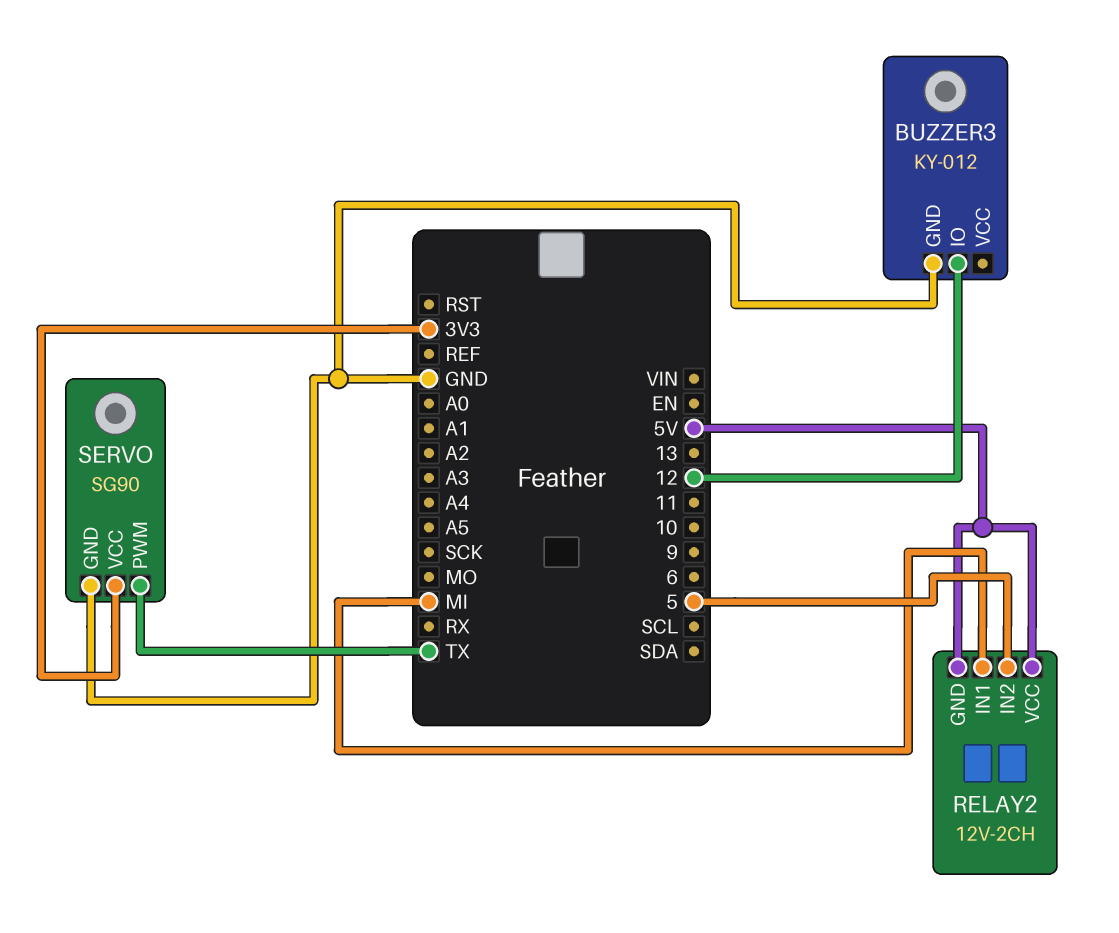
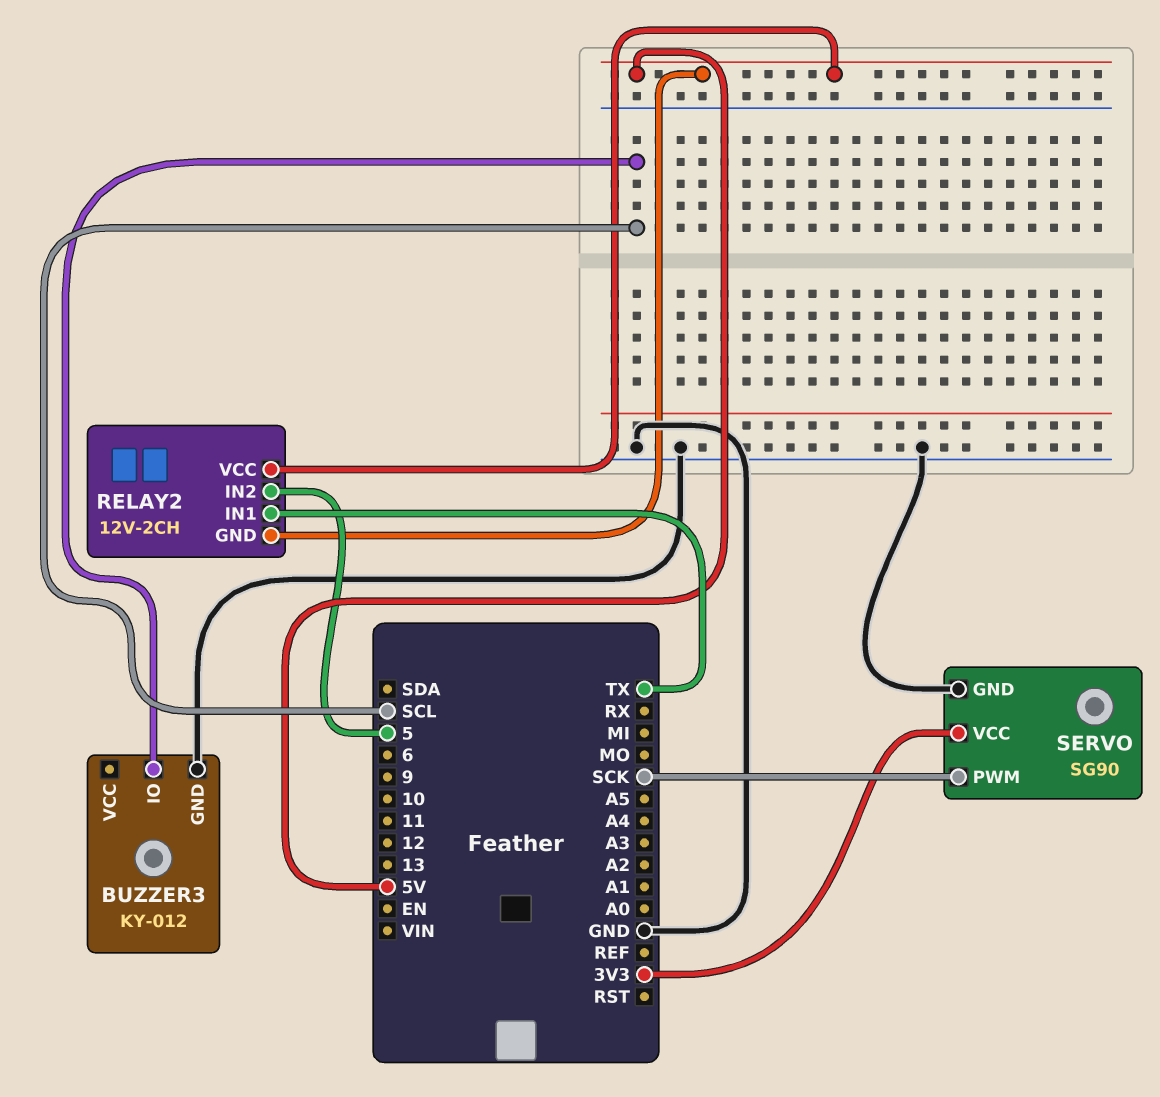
BUZZER3 pin IO: 12 -> SCL
RELAY2 pin IN1: MI -> TX
SERVO pin PWM: TX -> SCK

